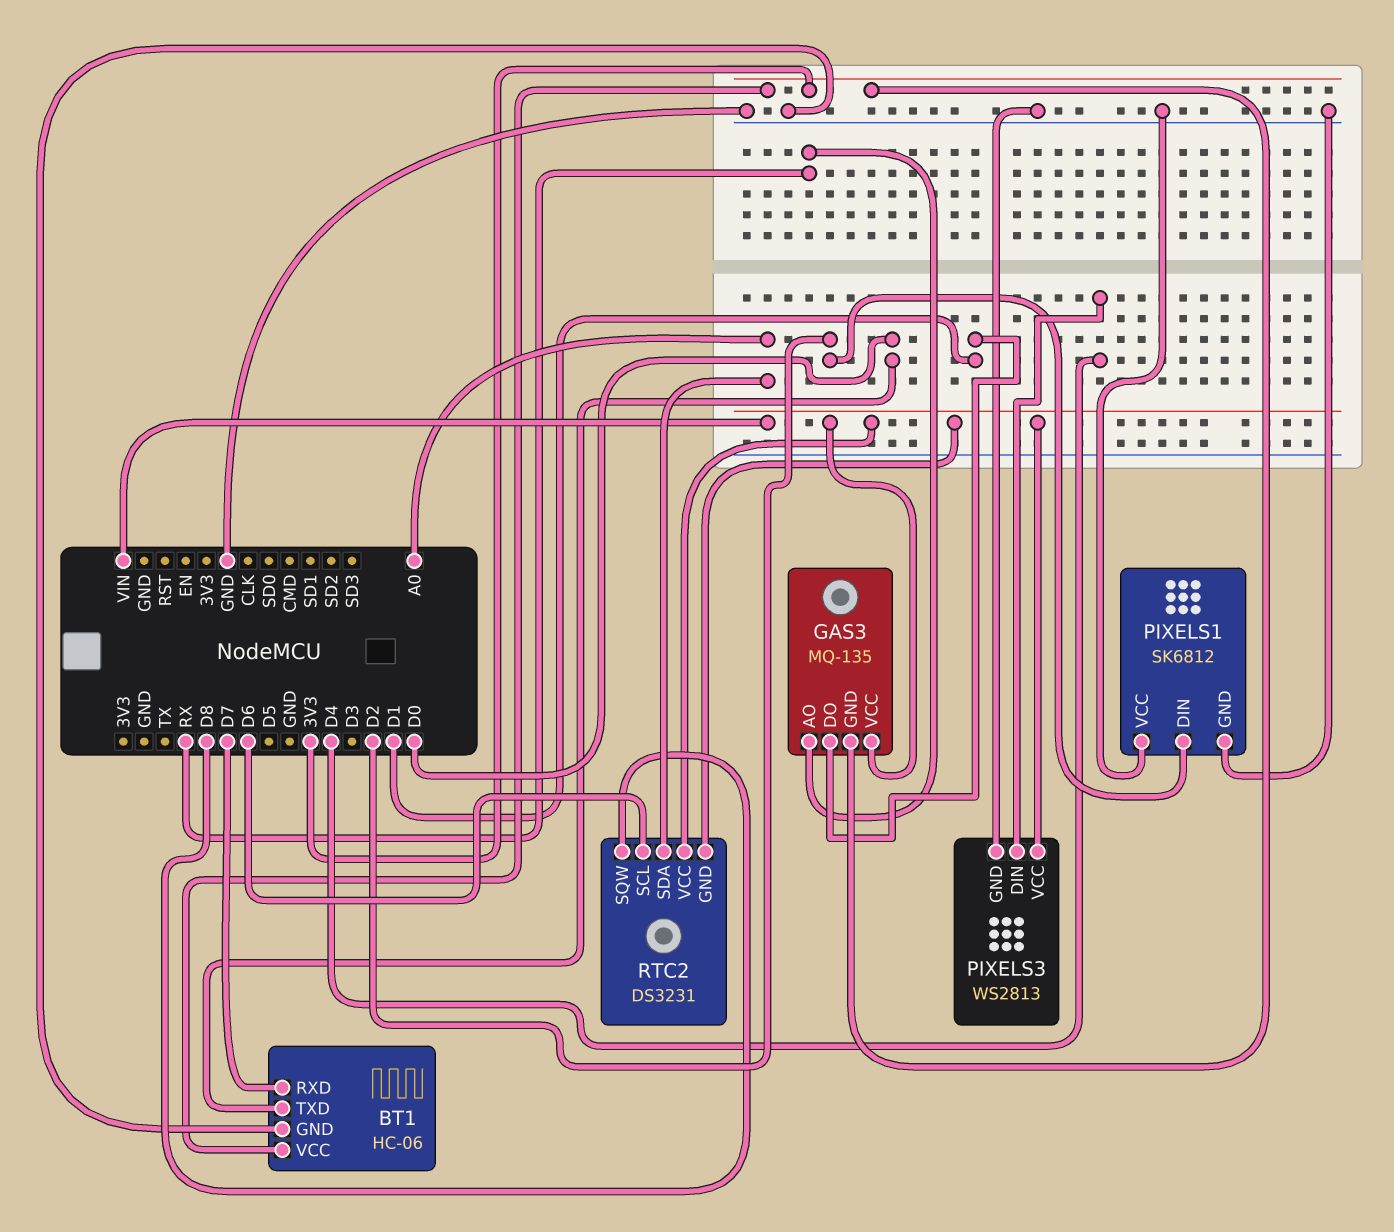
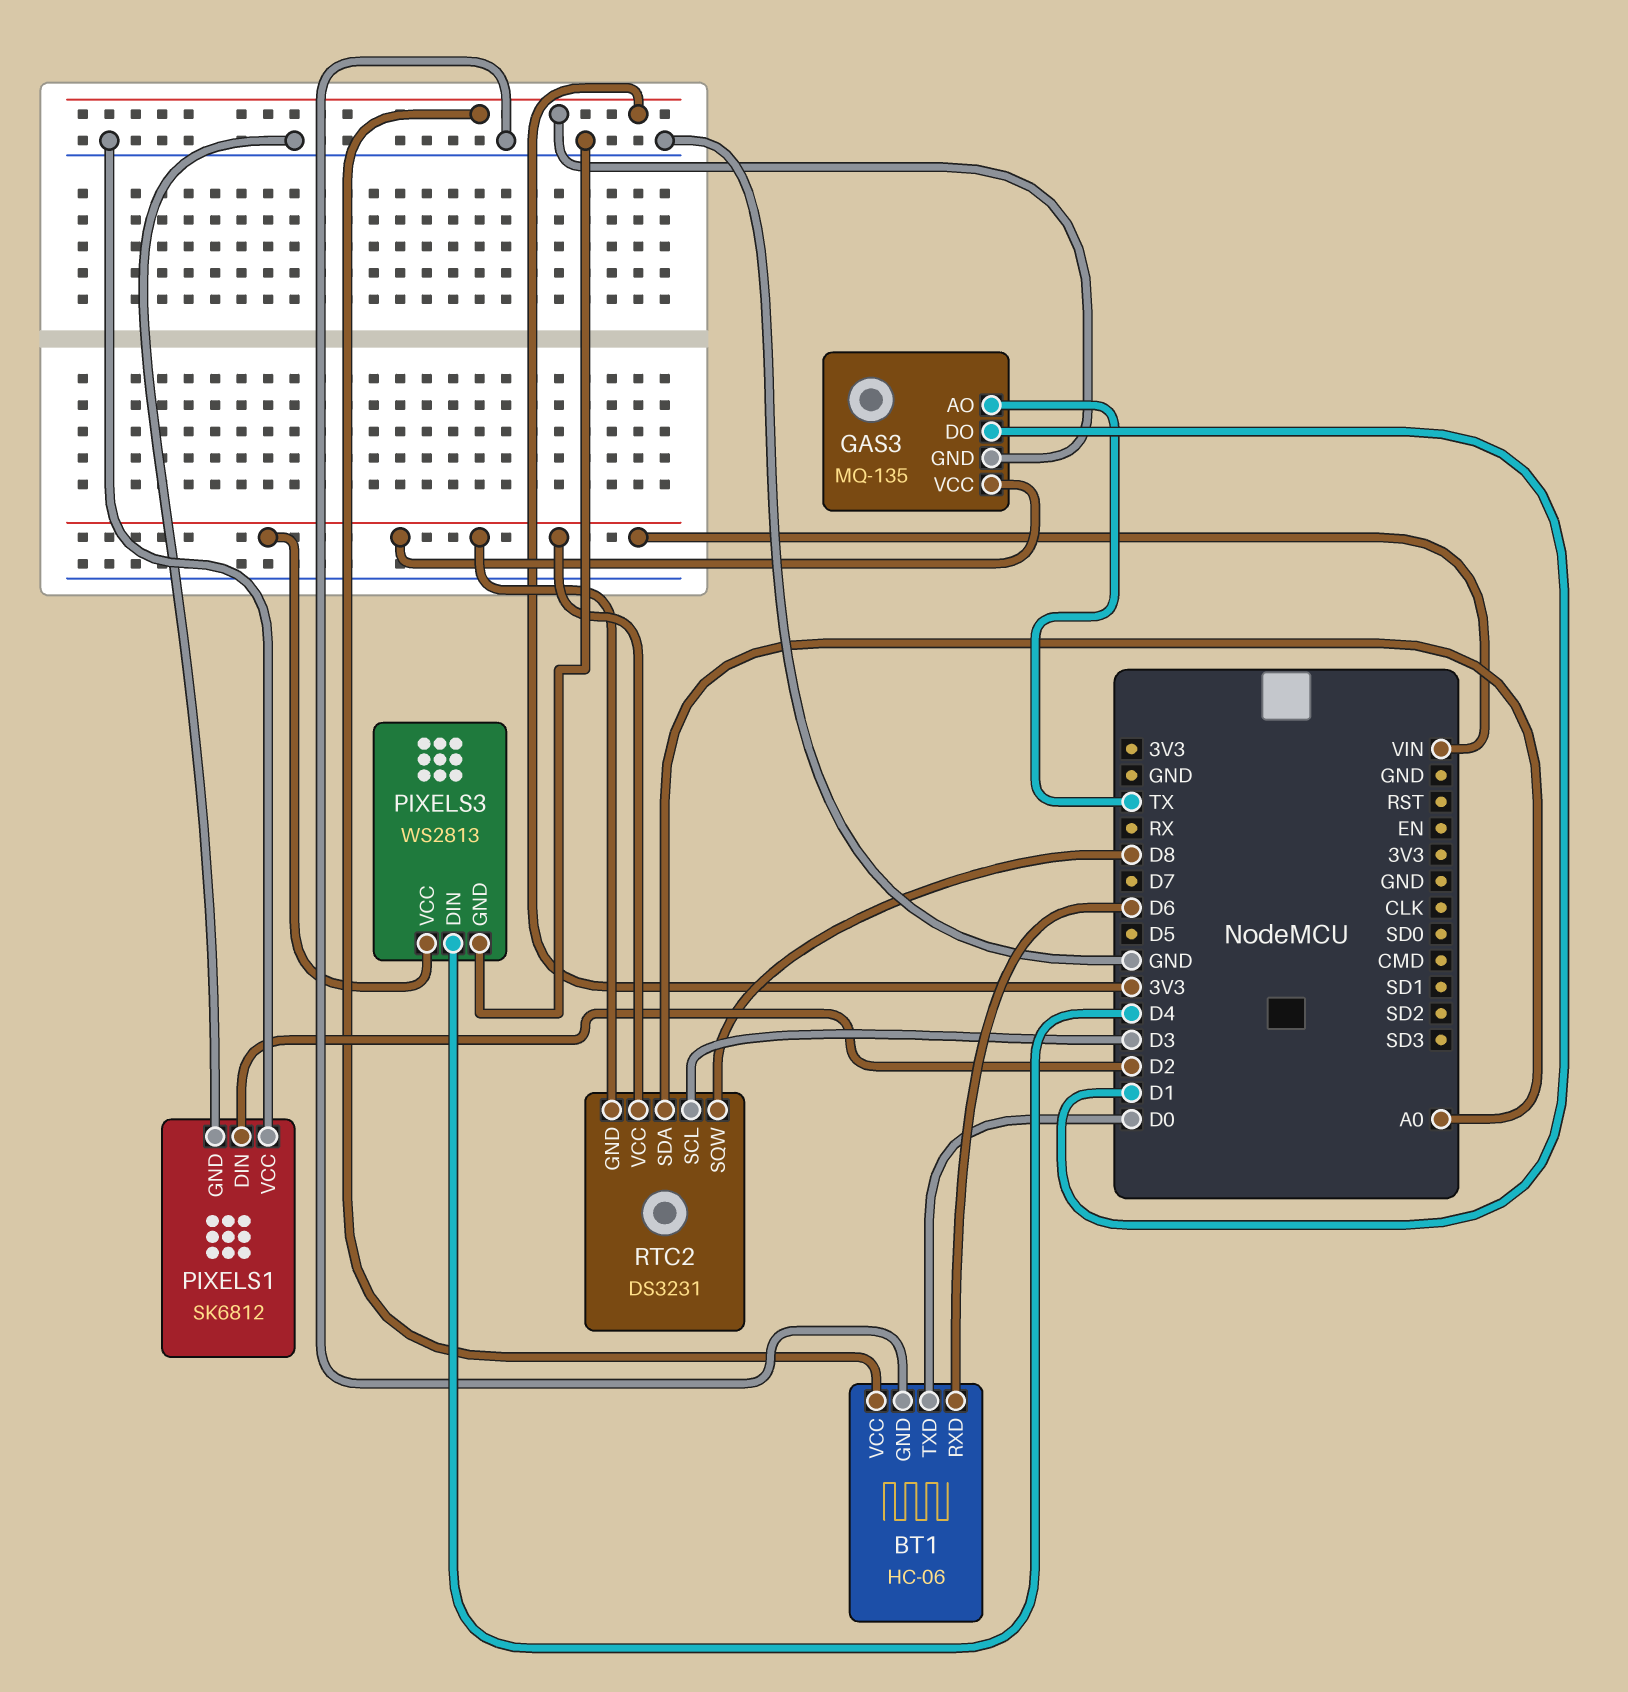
BT1 pin RXD: D7 -> D6
GAS3 pin AO: RX -> TX
RTC2 pin SCL: D6 -> D3

